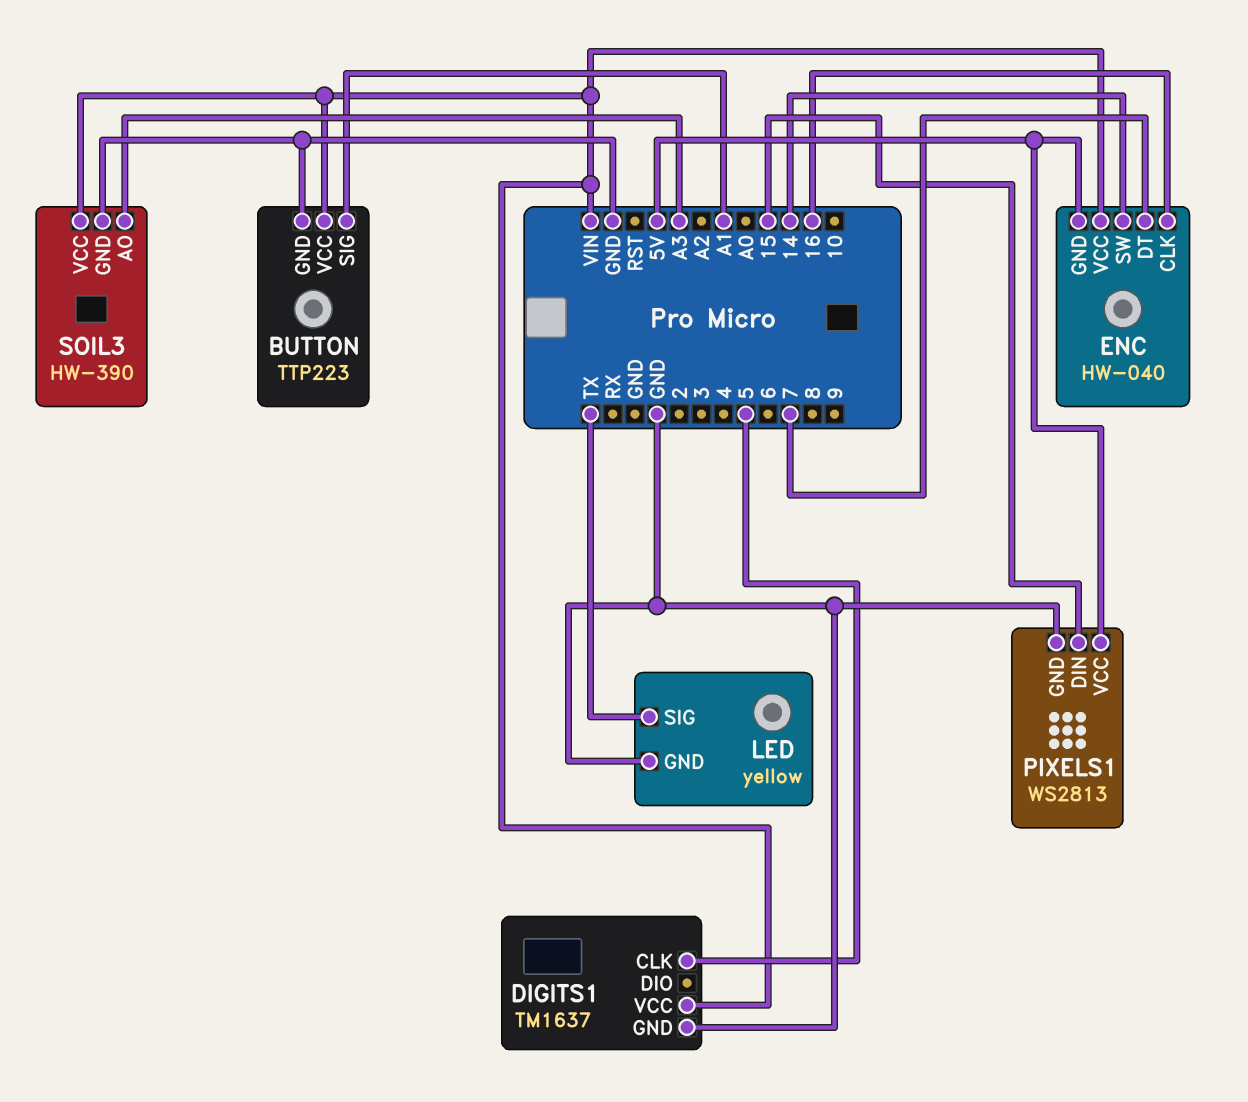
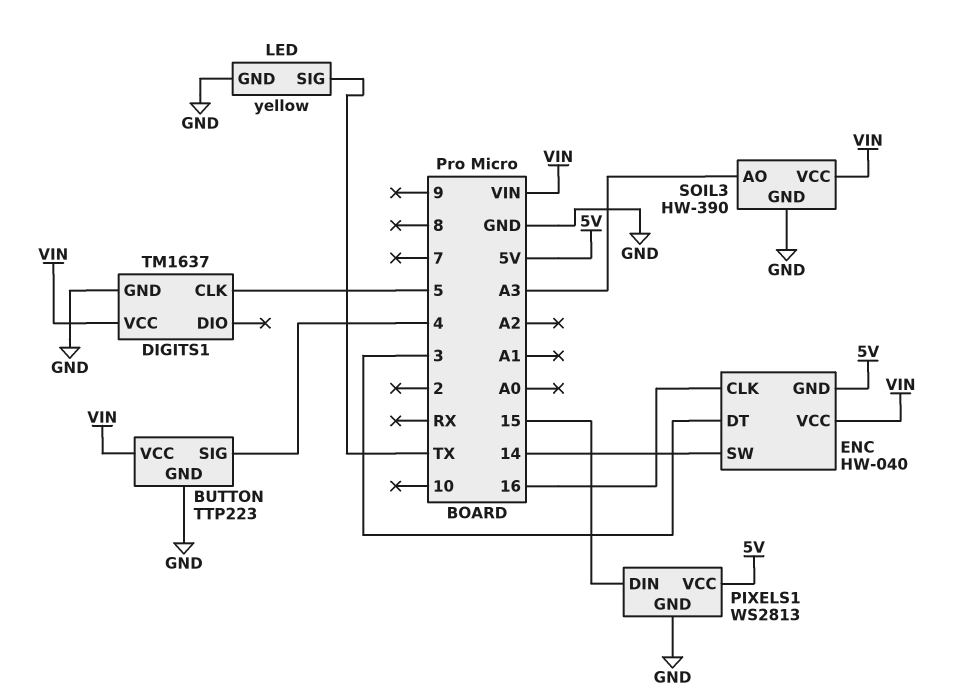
BUTTON pin SIG: A1 -> 4
ENC pin DT: 7 -> 3

